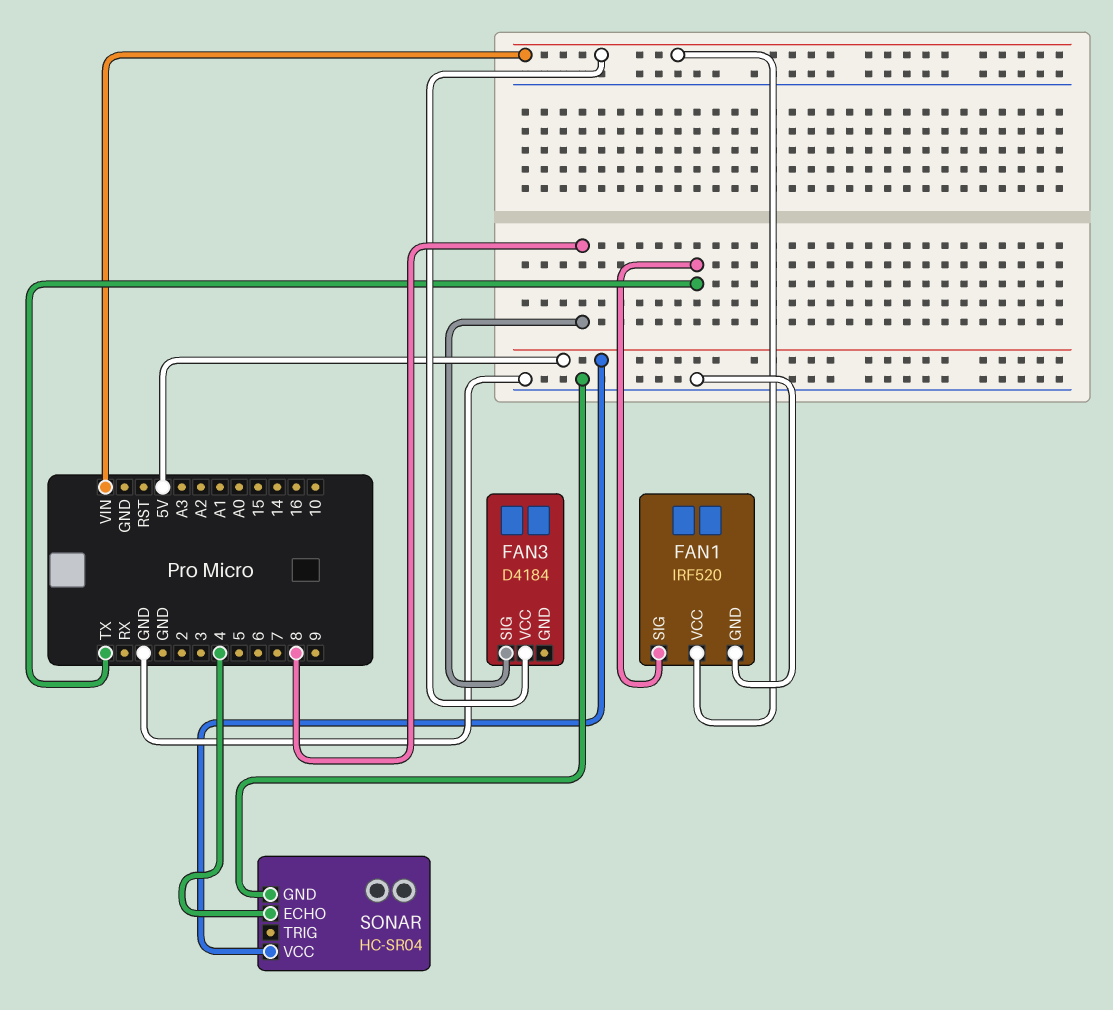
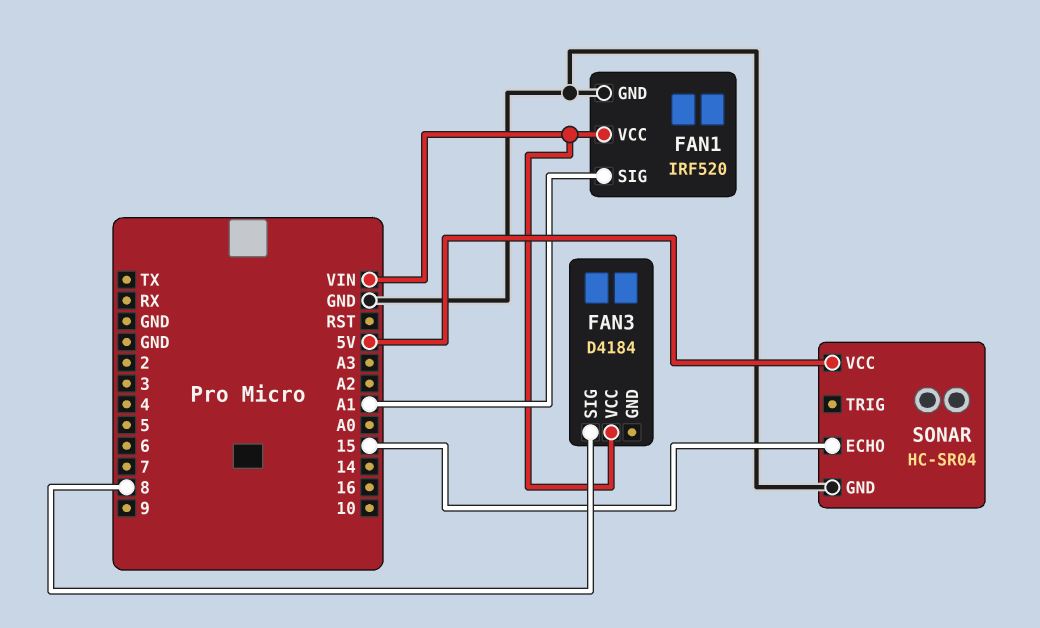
FAN1 pin SIG: TX -> A1
SONAR pin ECHO: 4 -> 15

